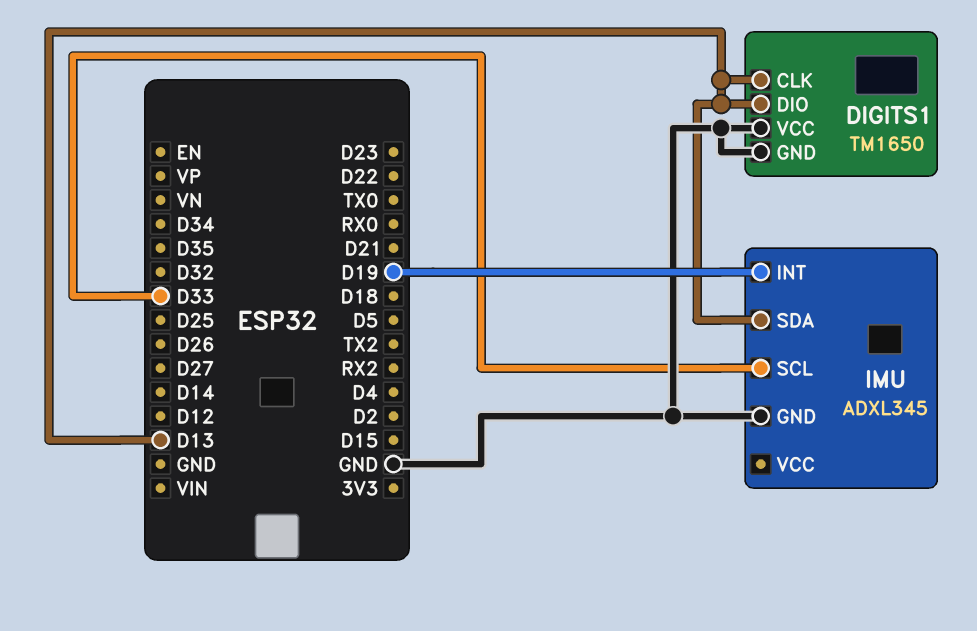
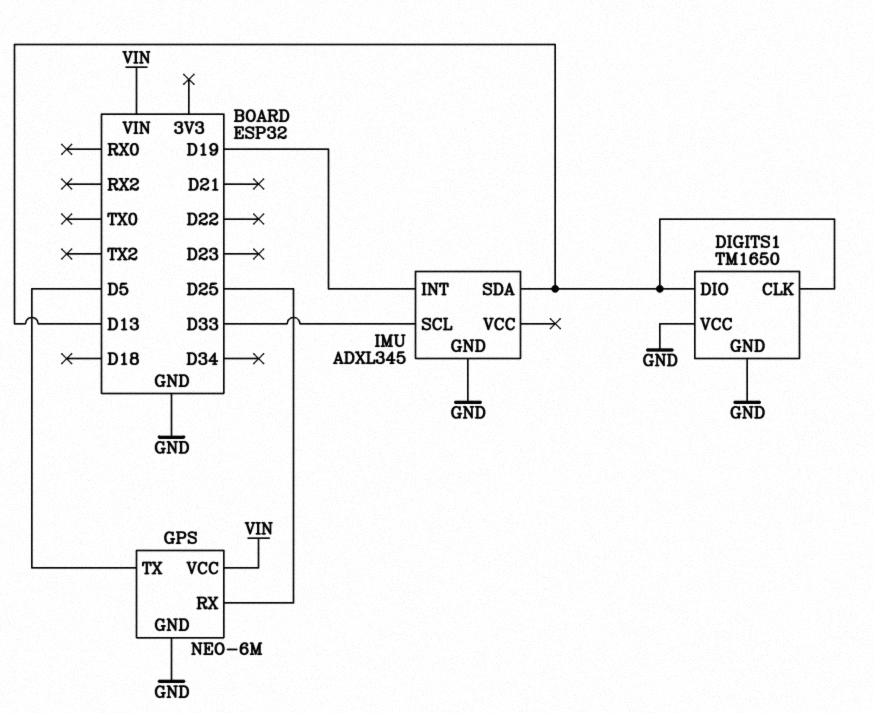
GPS: none -> NEO-6M
GPS pin GND: none -> GND
GPS pin RX: none -> D25
GPS pin TX: none -> D5
GPS pin VCC: none -> VIN

